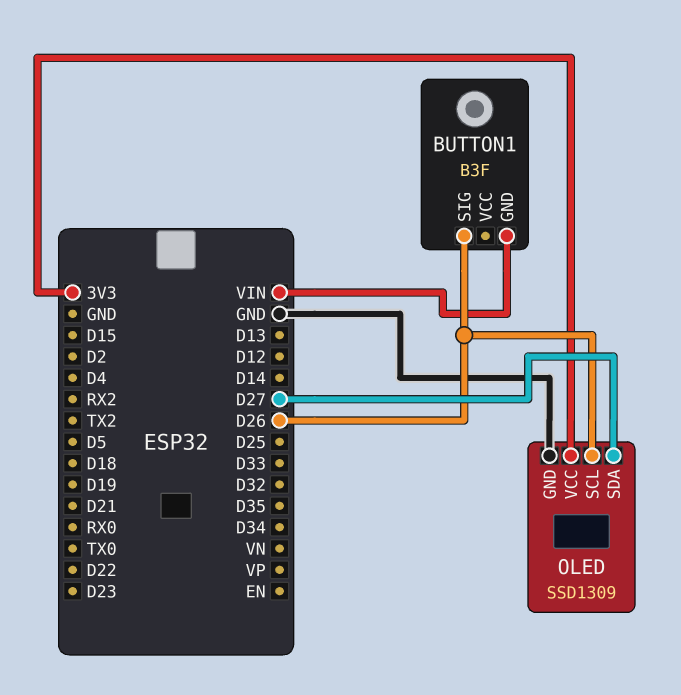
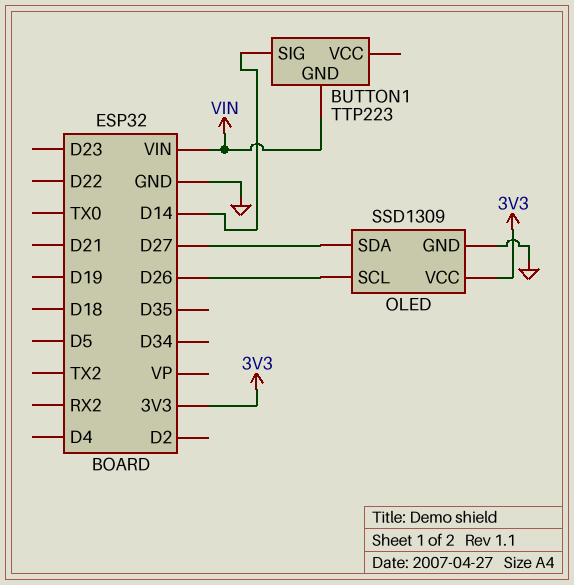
BUTTON1: B3F -> TTP223
BUTTON1 pin SIG: D26 -> D14

